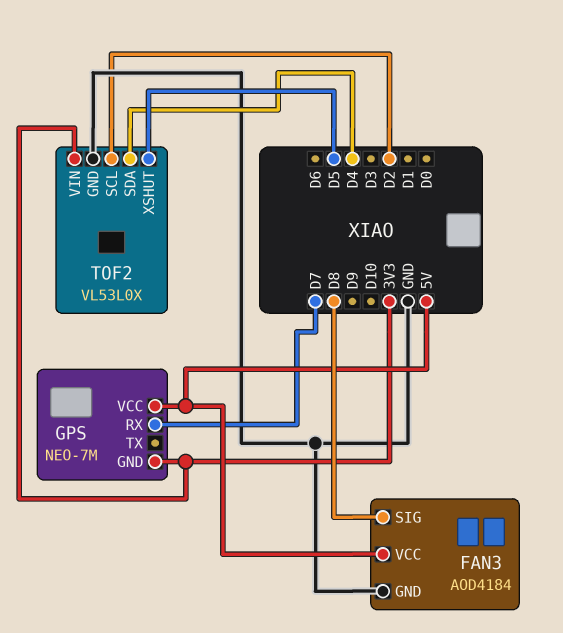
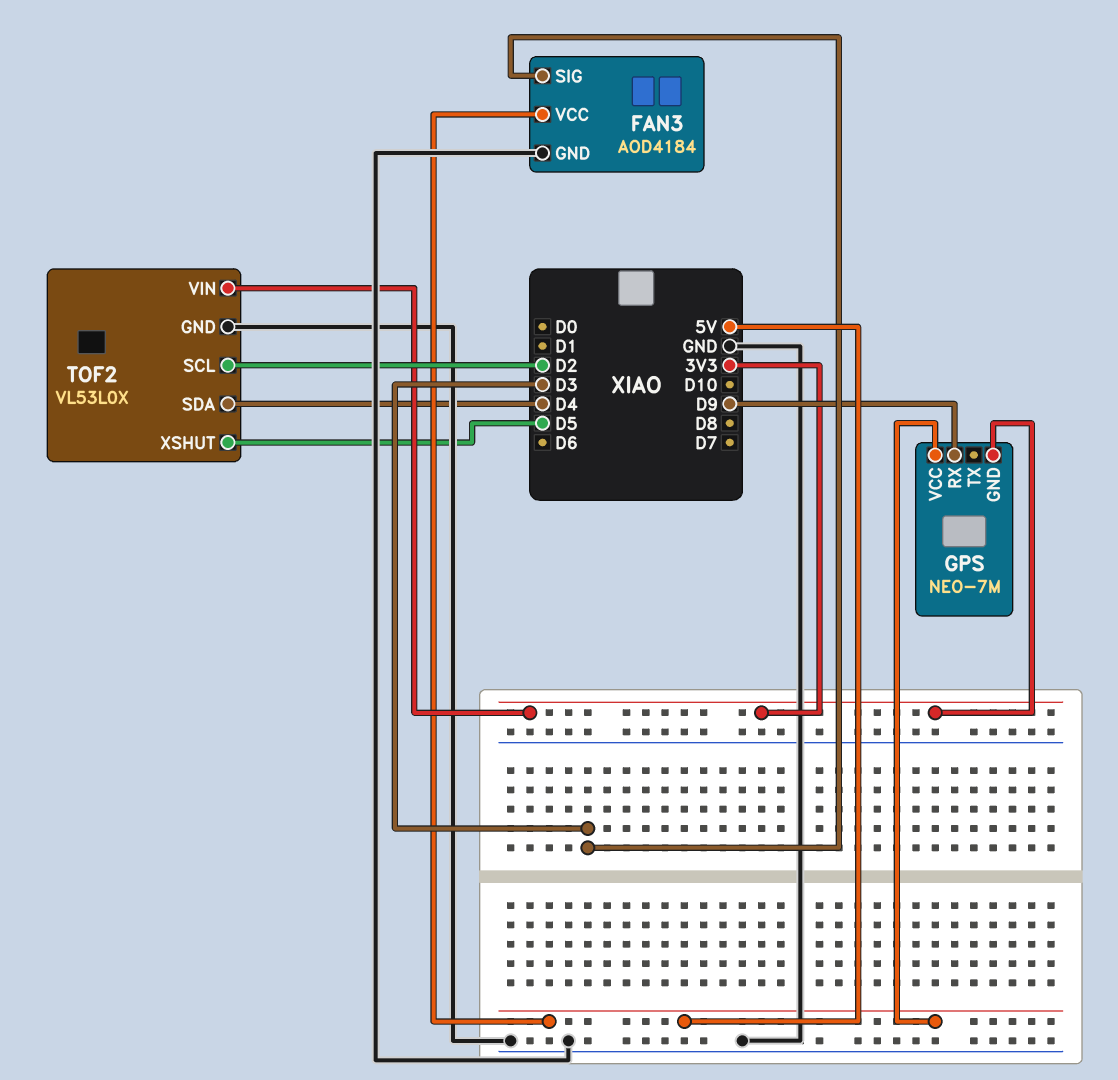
FAN3 pin SIG: D8 -> D3
GPS pin RX: D7 -> D9

